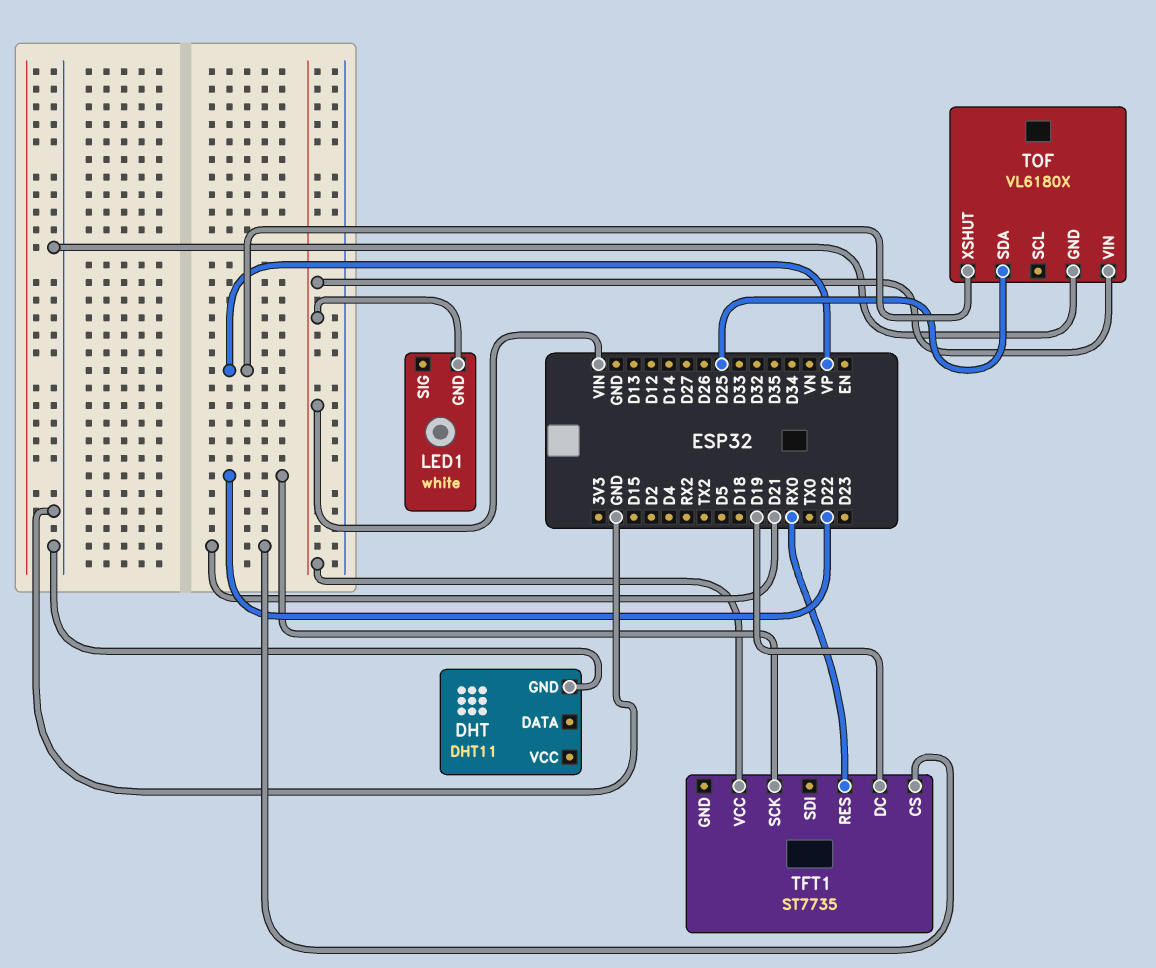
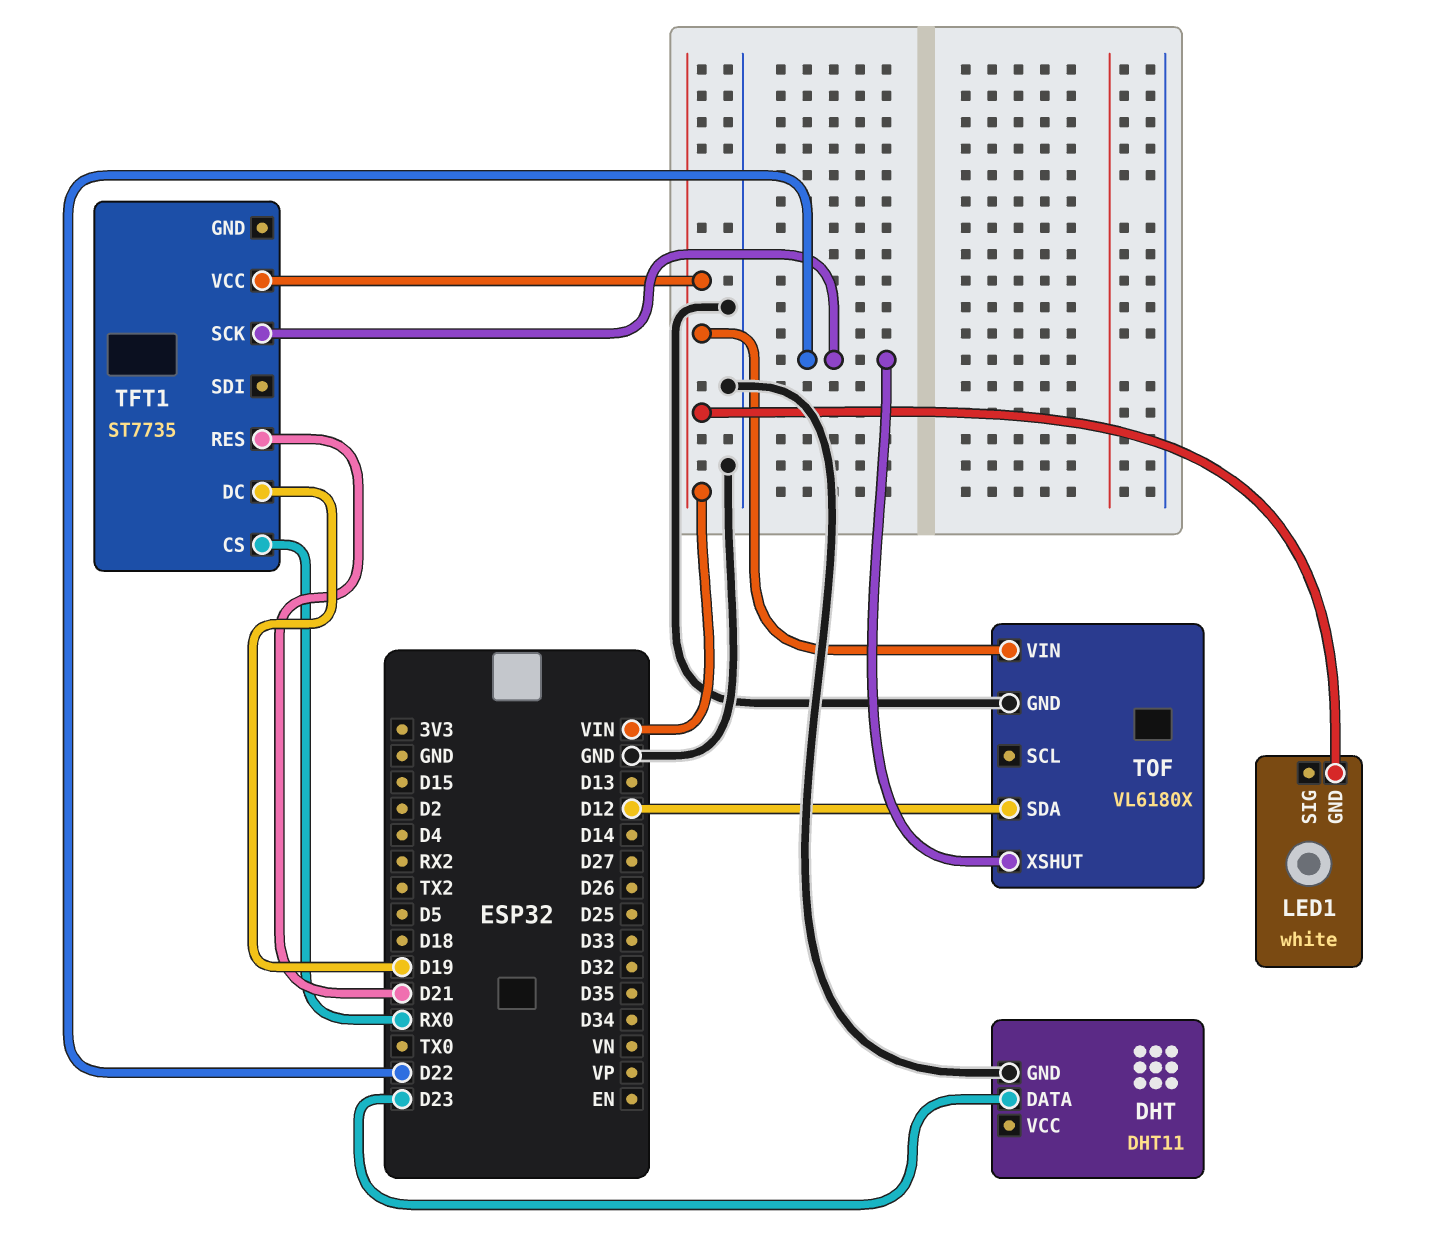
DHT pin DATA: none -> D23
TFT1 pin CS: D21 -> RX0
TFT1 pin RES: RX0 -> D21
TOF pin SDA: D25 -> D12
TOF pin XSHUT: VP -> D22

